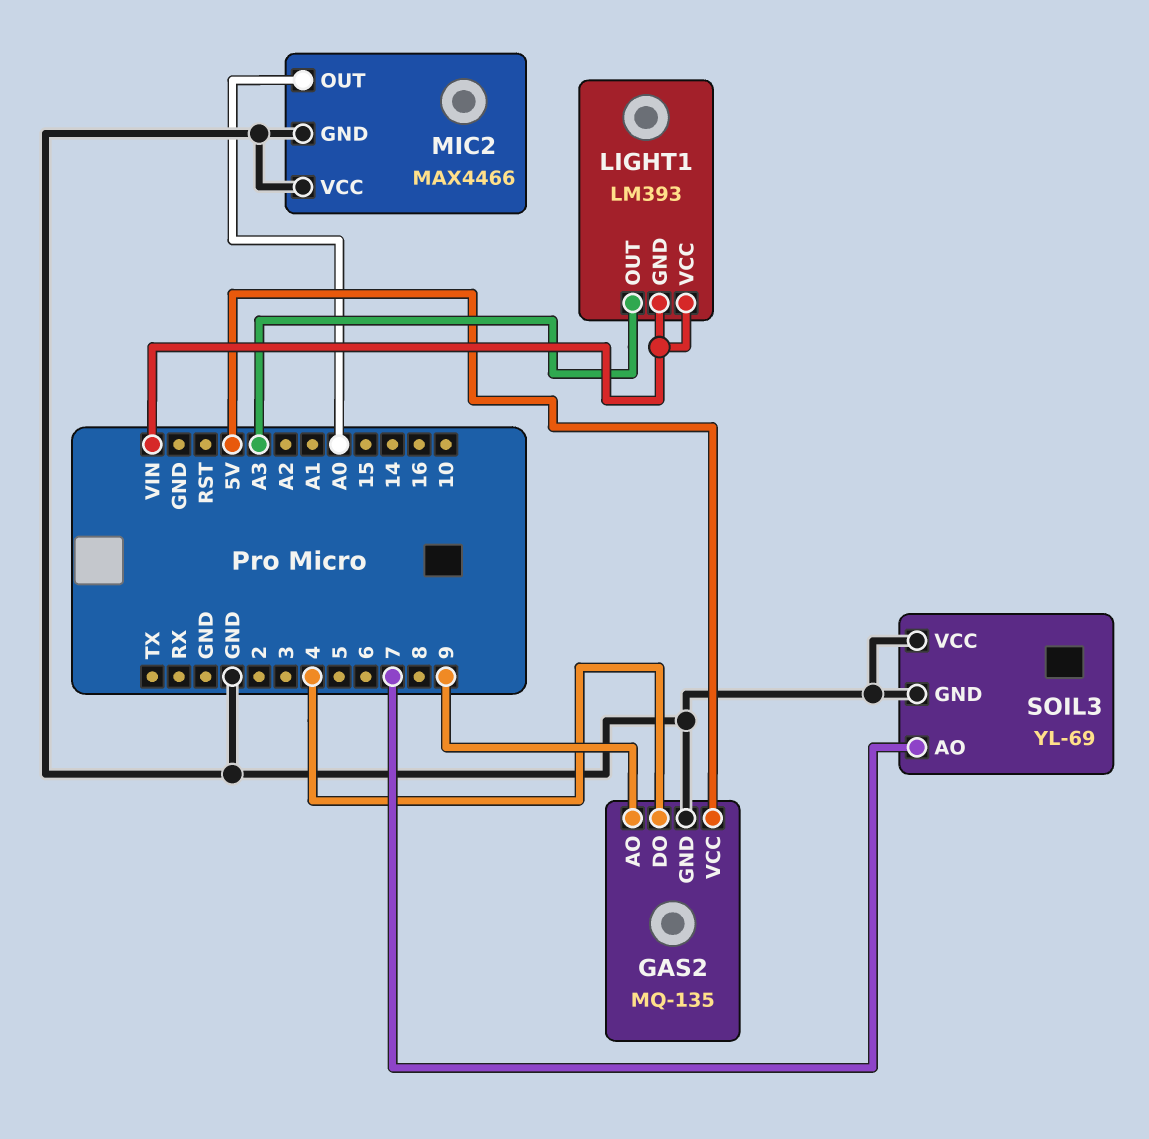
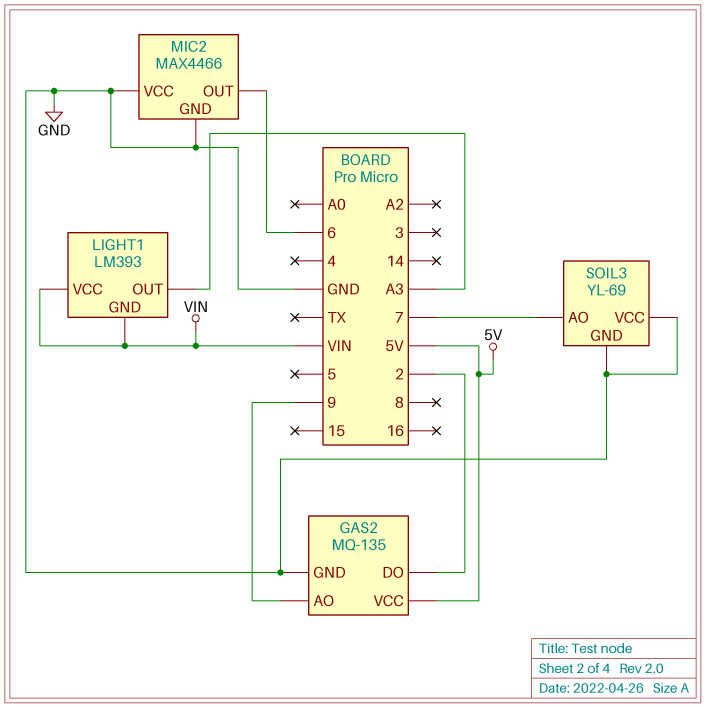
GAS2 pin DO: 4 -> 2
MIC2 pin OUT: A0 -> 6

